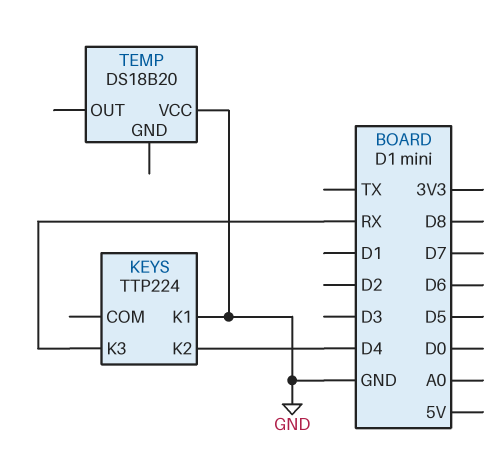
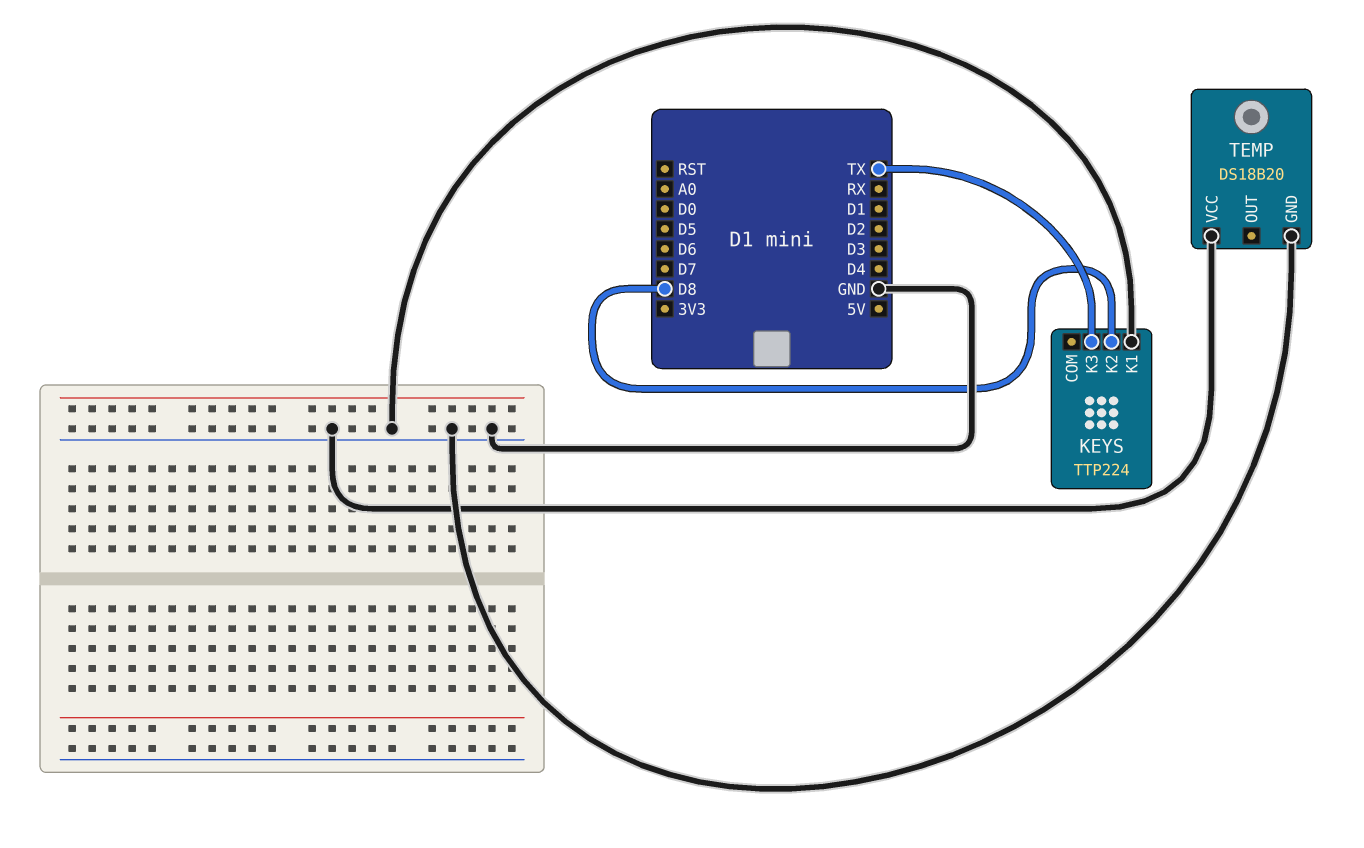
KEYS pin K2: D4 -> D8
KEYS pin K3: RX -> TX
TEMP pin GND: none -> GND

